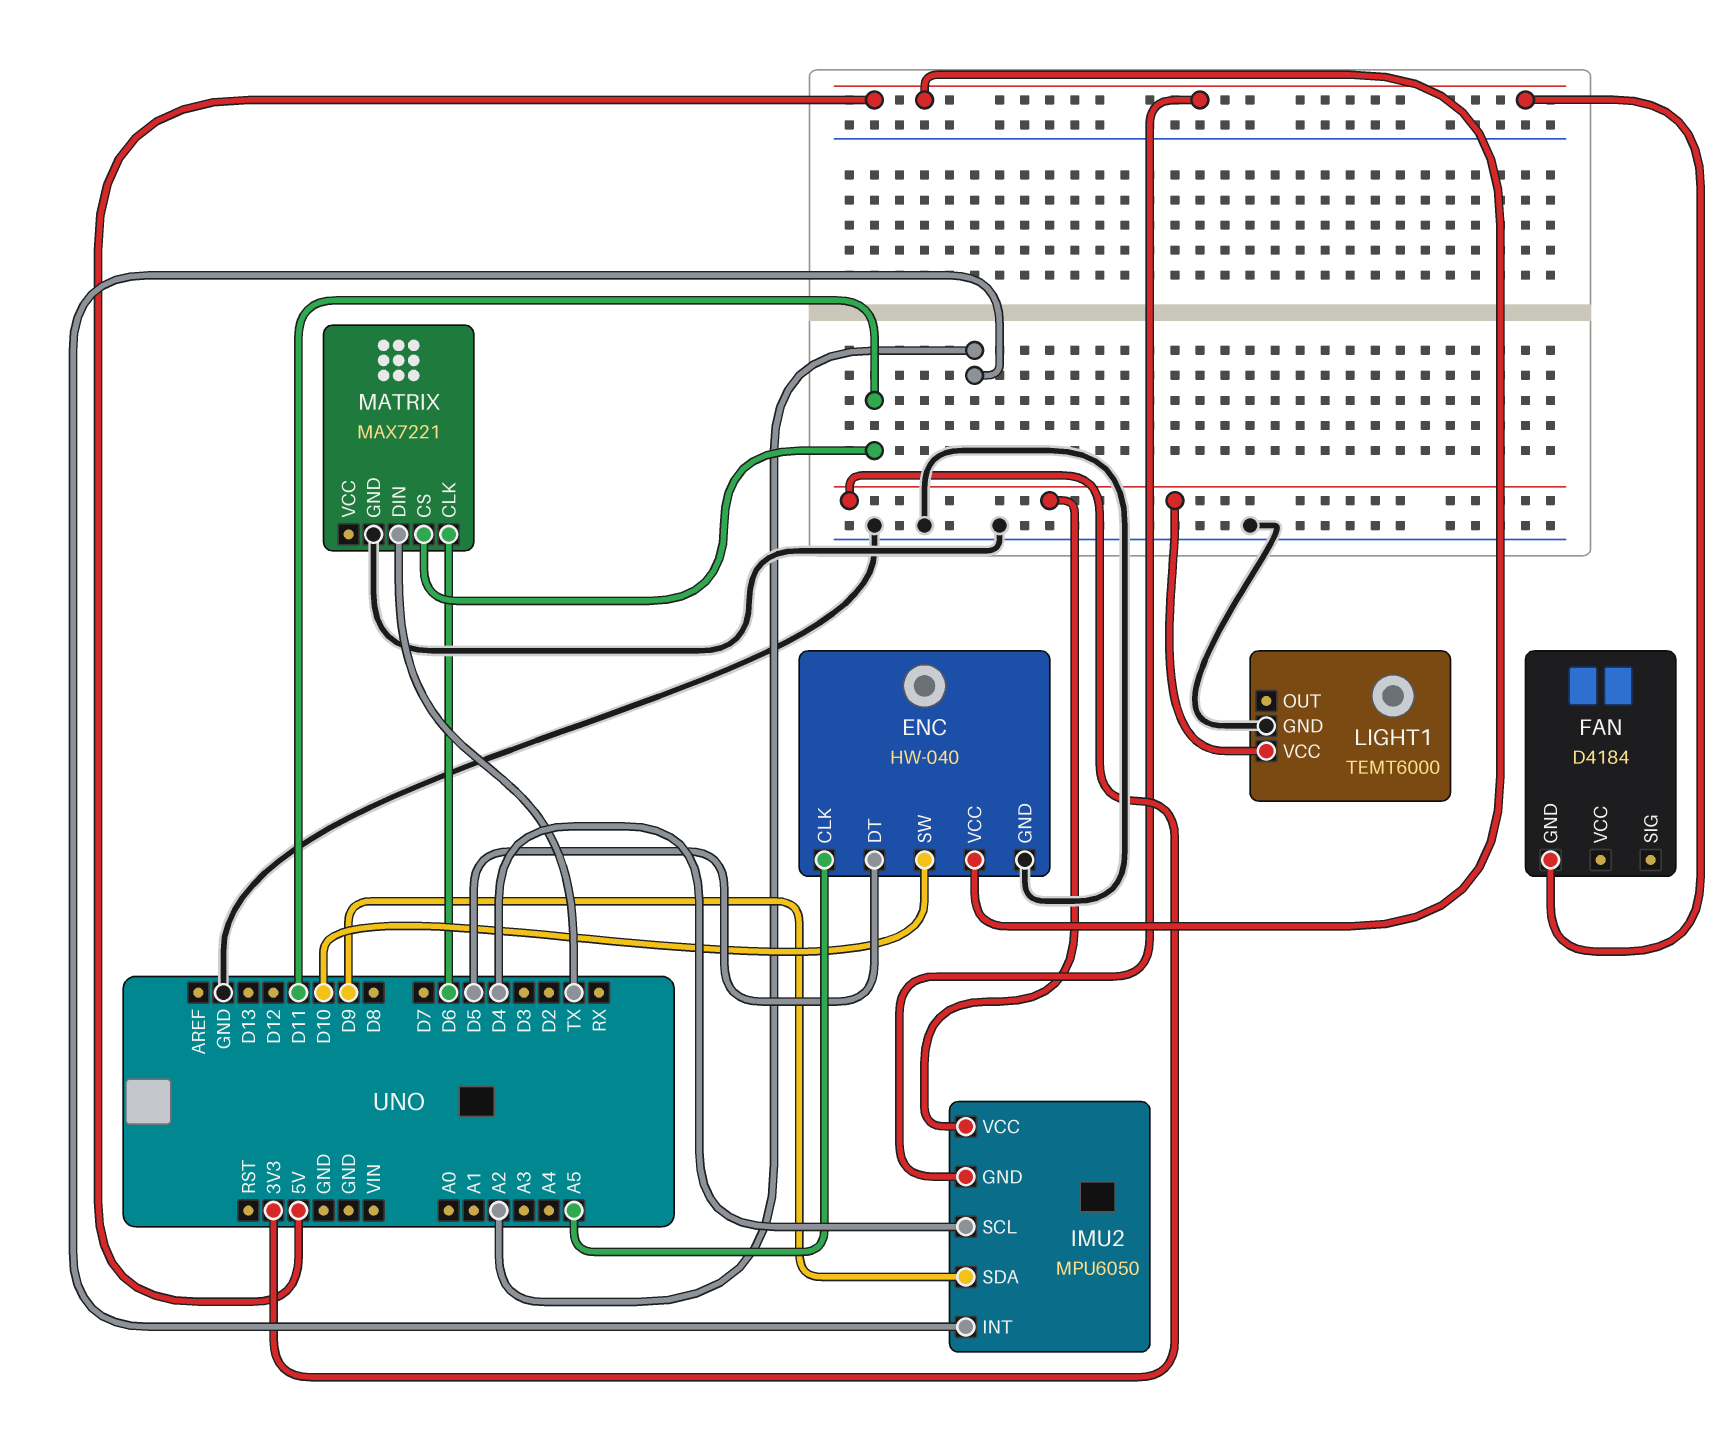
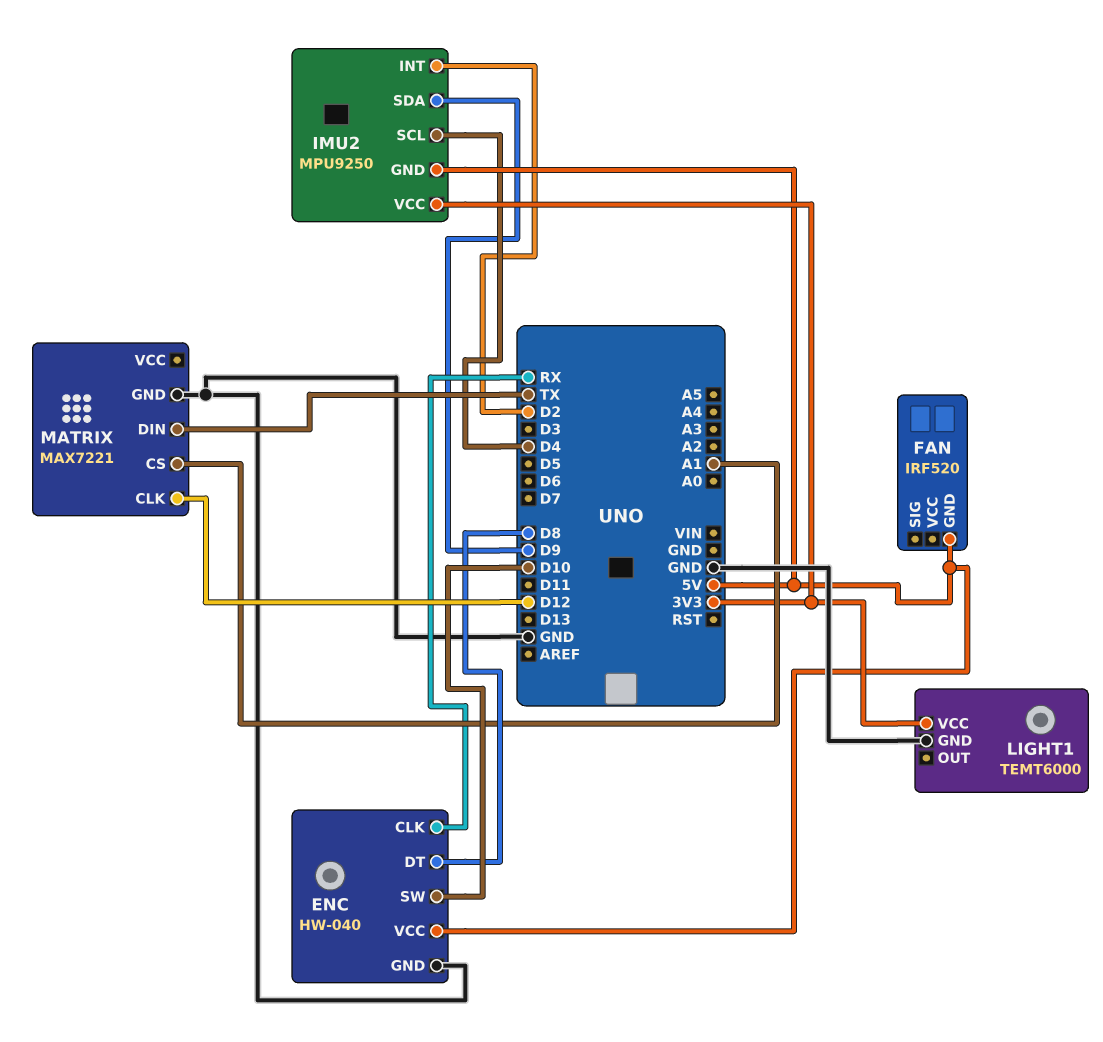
ENC pin CLK: A5 -> RX
ENC pin DT: D5 -> D8
FAN: D4184 -> IRF520
IMU2: MPU6050 -> MPU9250
IMU2 pin INT: A2 -> D2
MATRIX pin CLK: D6 -> D12
MATRIX pin CS: D11 -> A1

